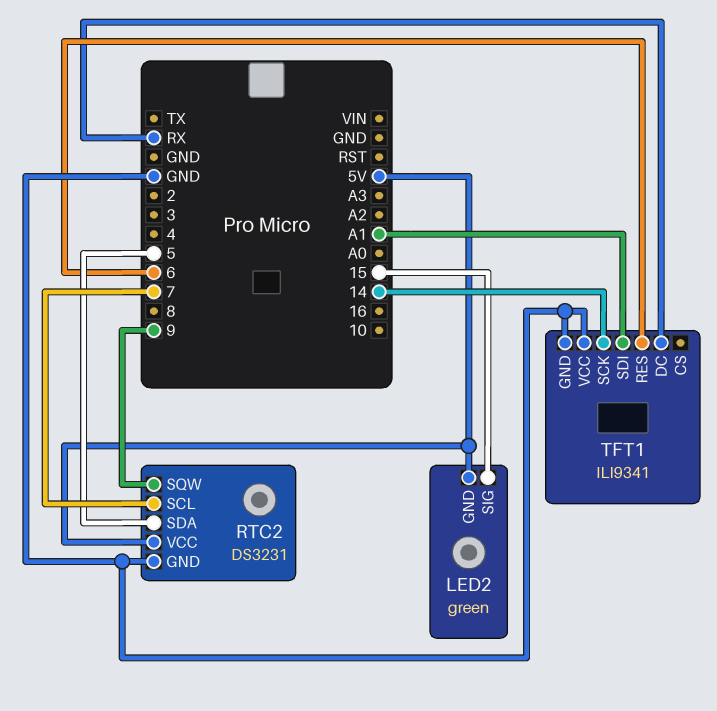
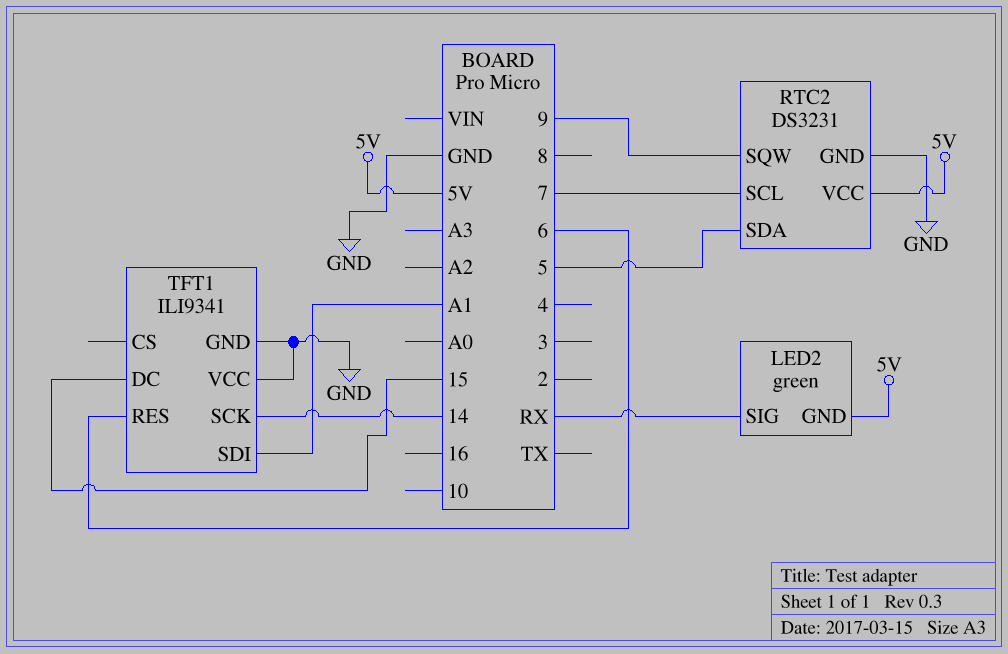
LED2 pin SIG: 15 -> RX
TFT1 pin DC: RX -> 15

